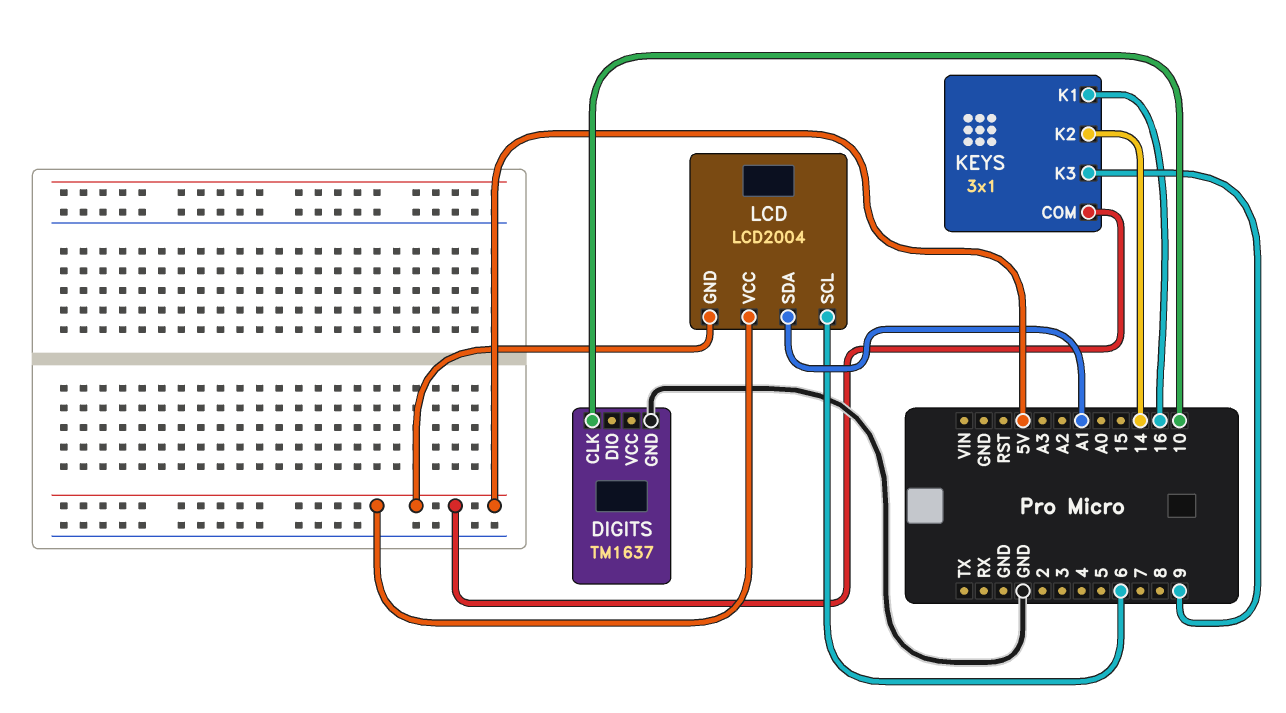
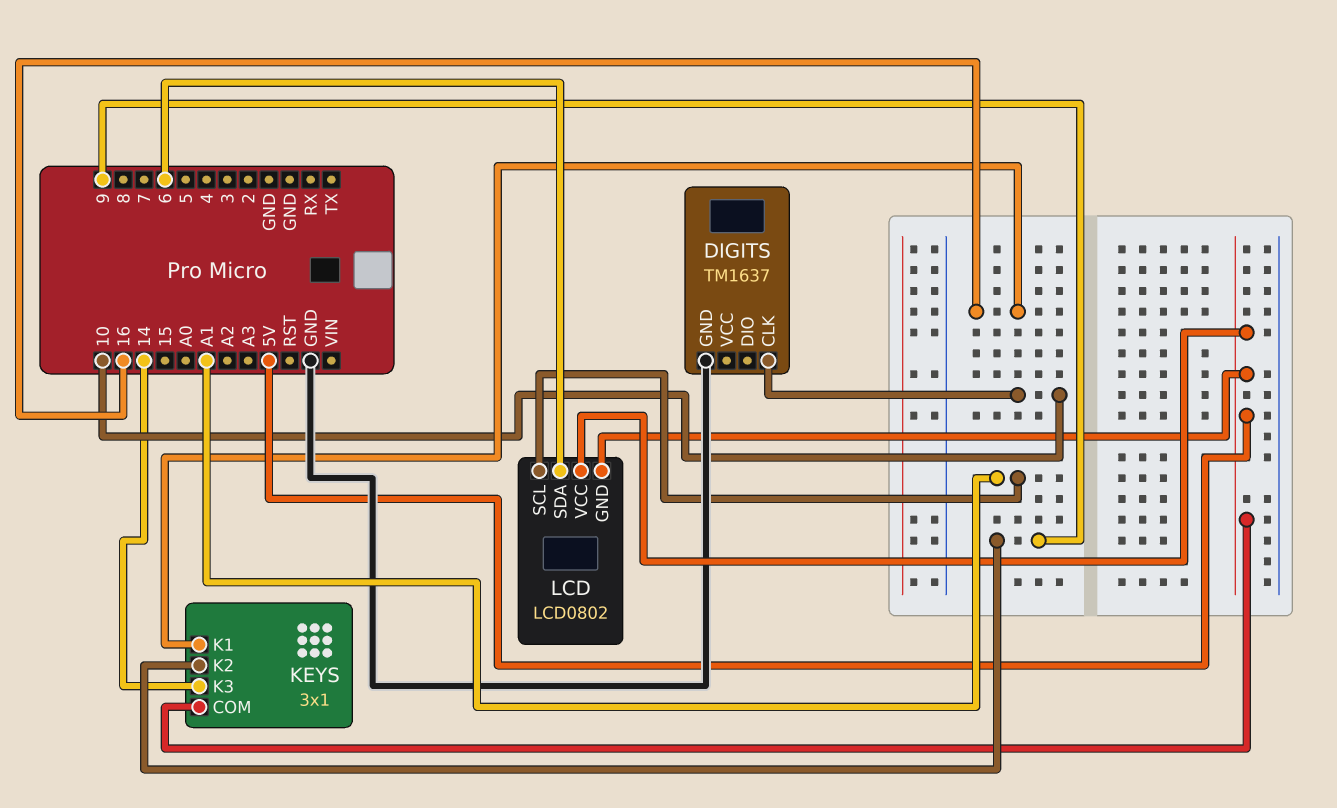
KEYS pin K2: 14 -> 9
KEYS pin K3: 9 -> 14
LCD: LCD2004 -> LCD0802
LCD pin SCL: 6 -> A1
LCD pin SDA: A1 -> 6

